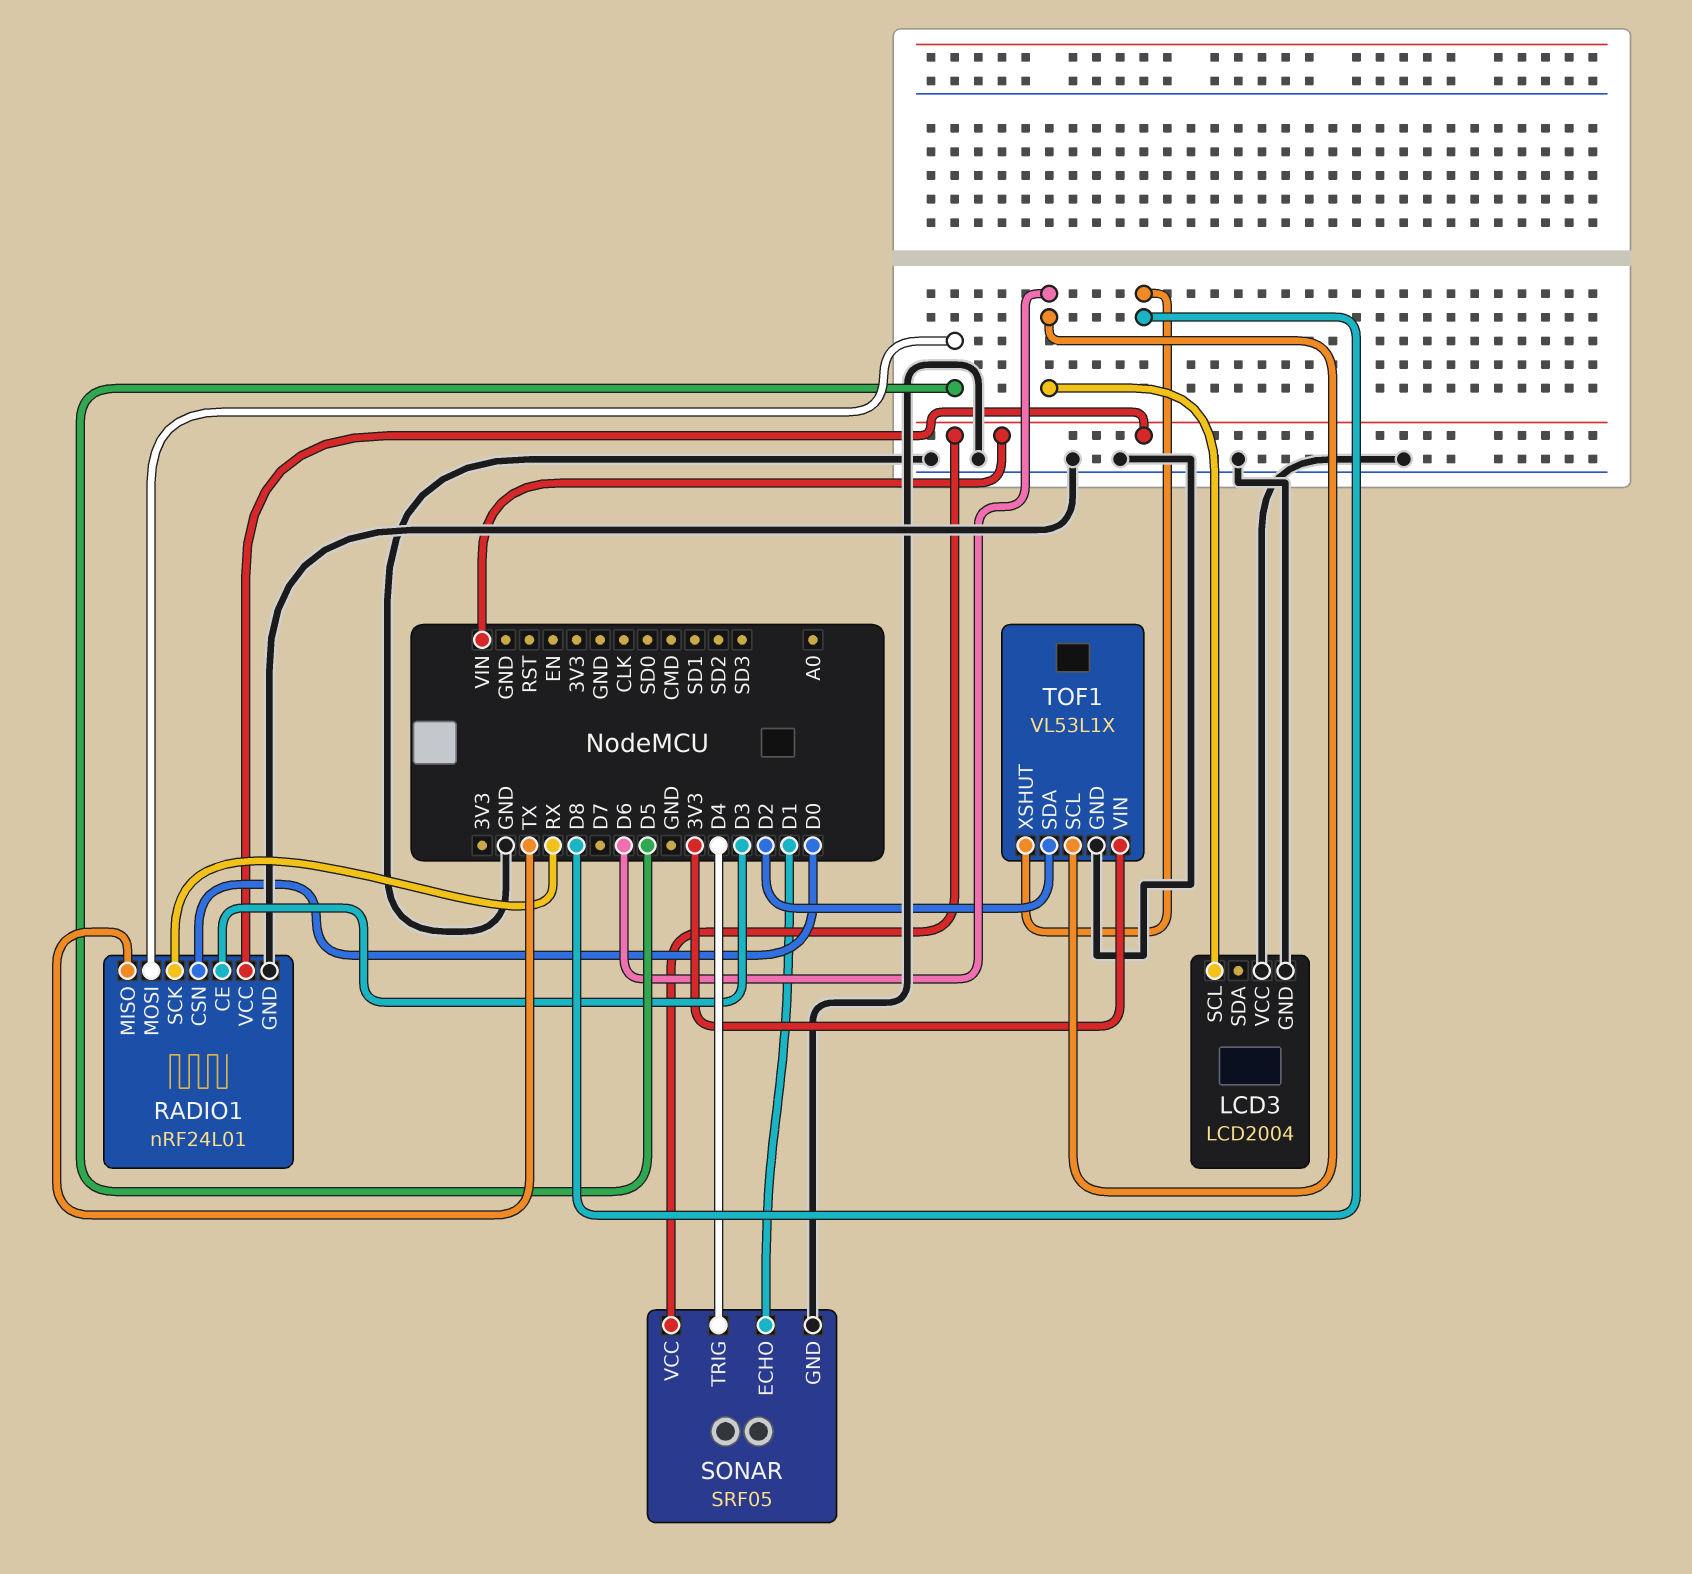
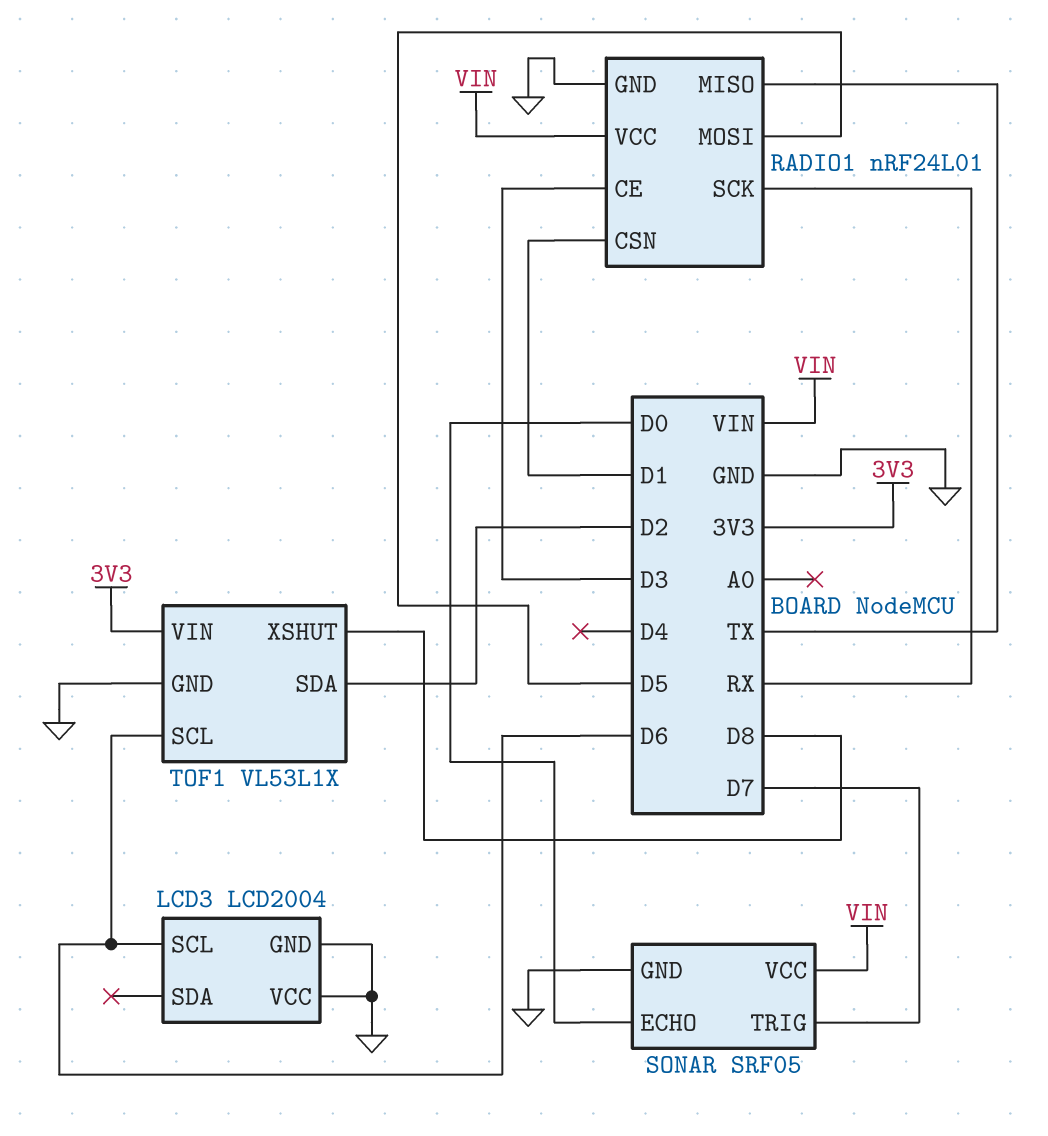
RADIO1 pin CSN: D0 -> D1
SONAR pin ECHO: D1 -> D0
SONAR pin TRIG: D4 -> D7

